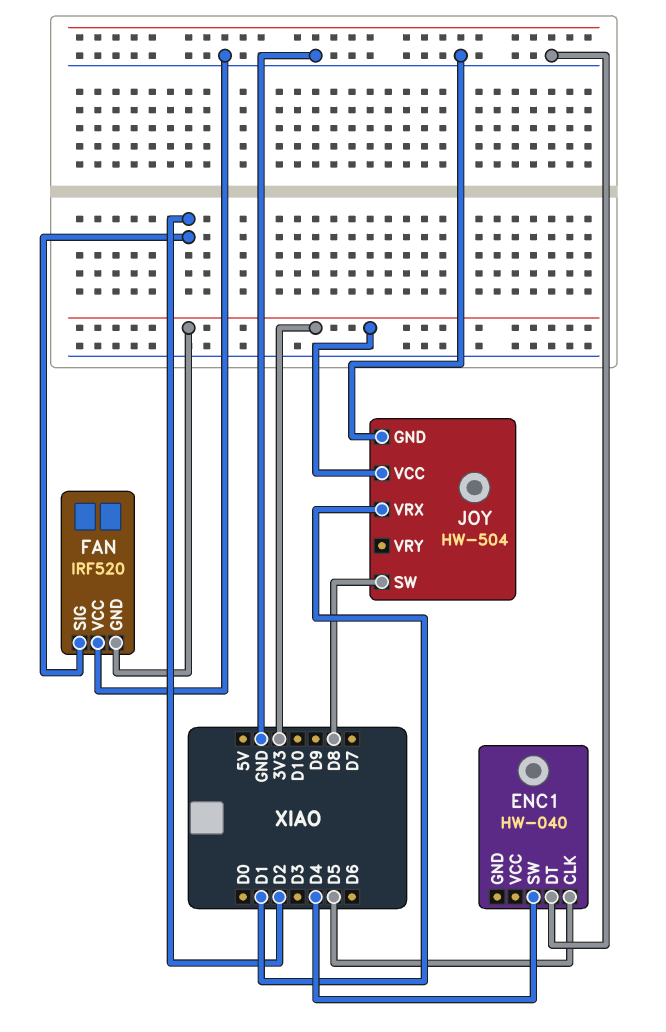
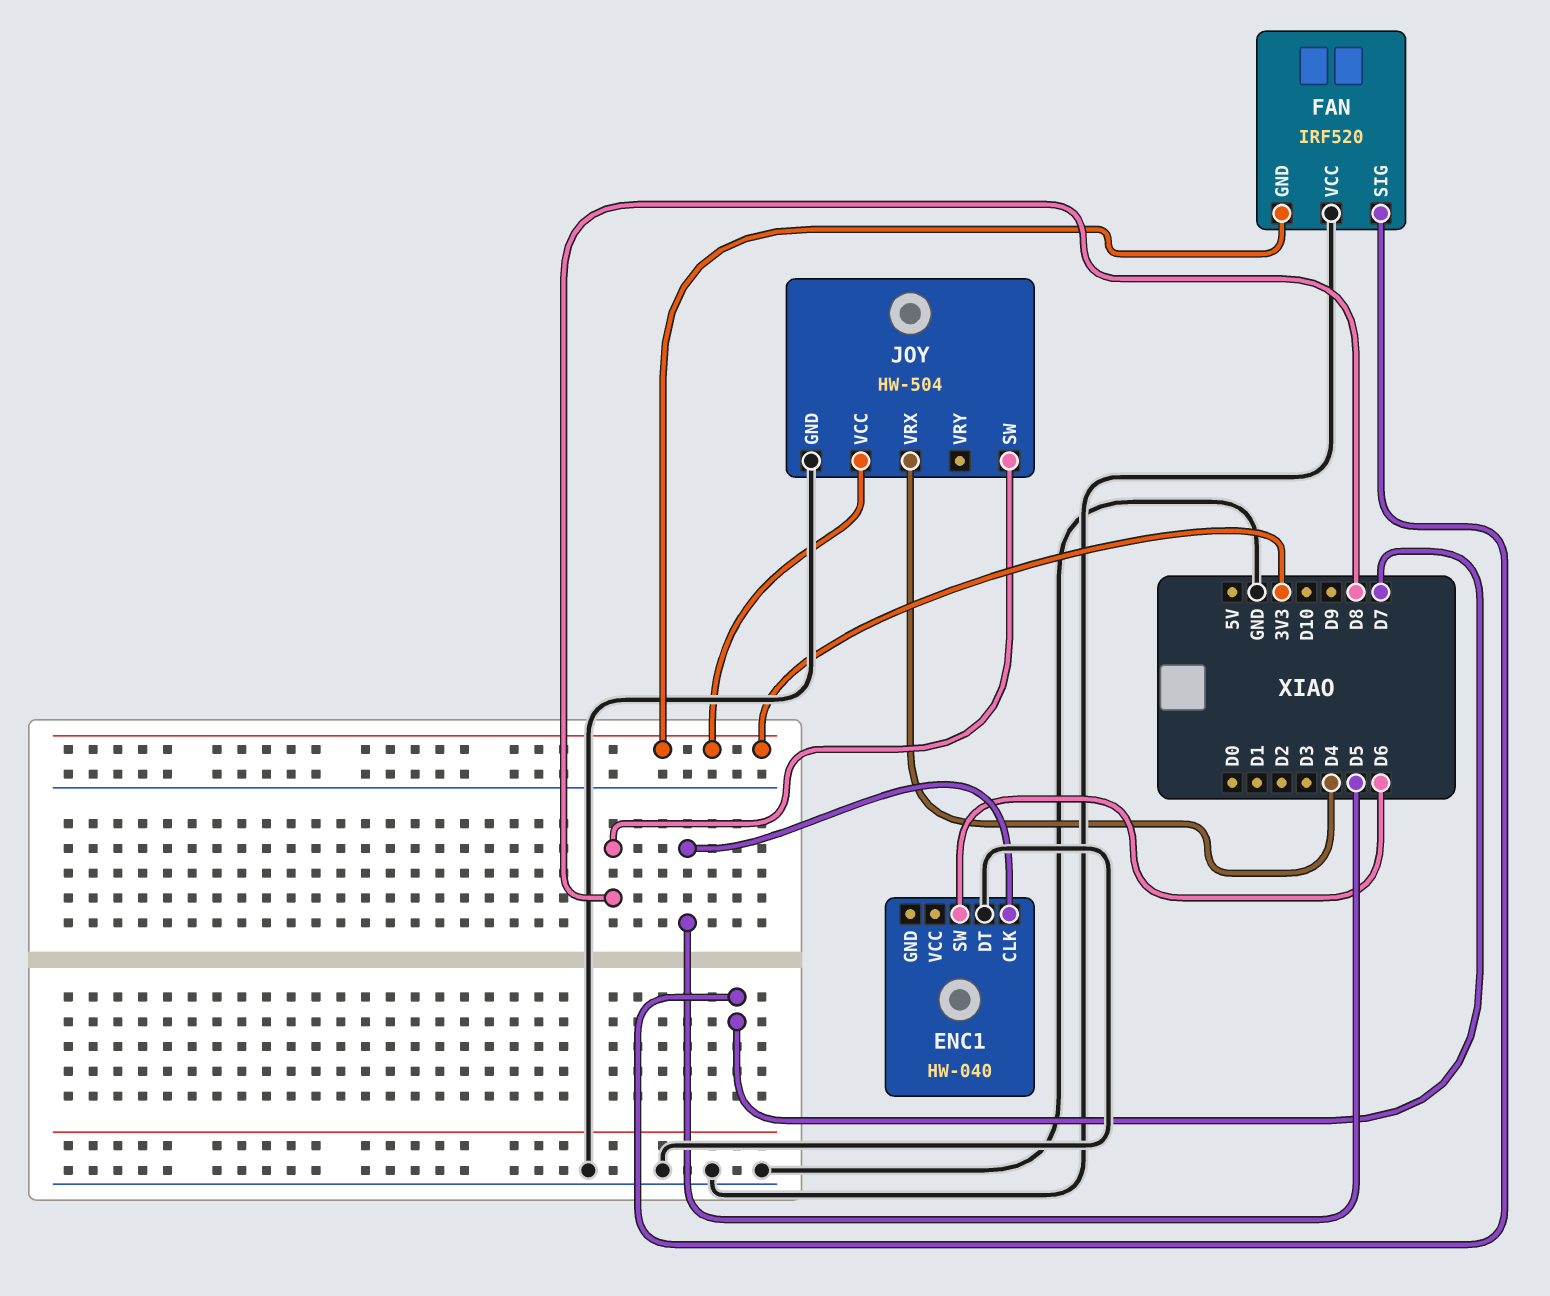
ENC1 pin SW: D4 -> D6
FAN pin SIG: D2 -> D7
JOY pin VRX: D1 -> D4

